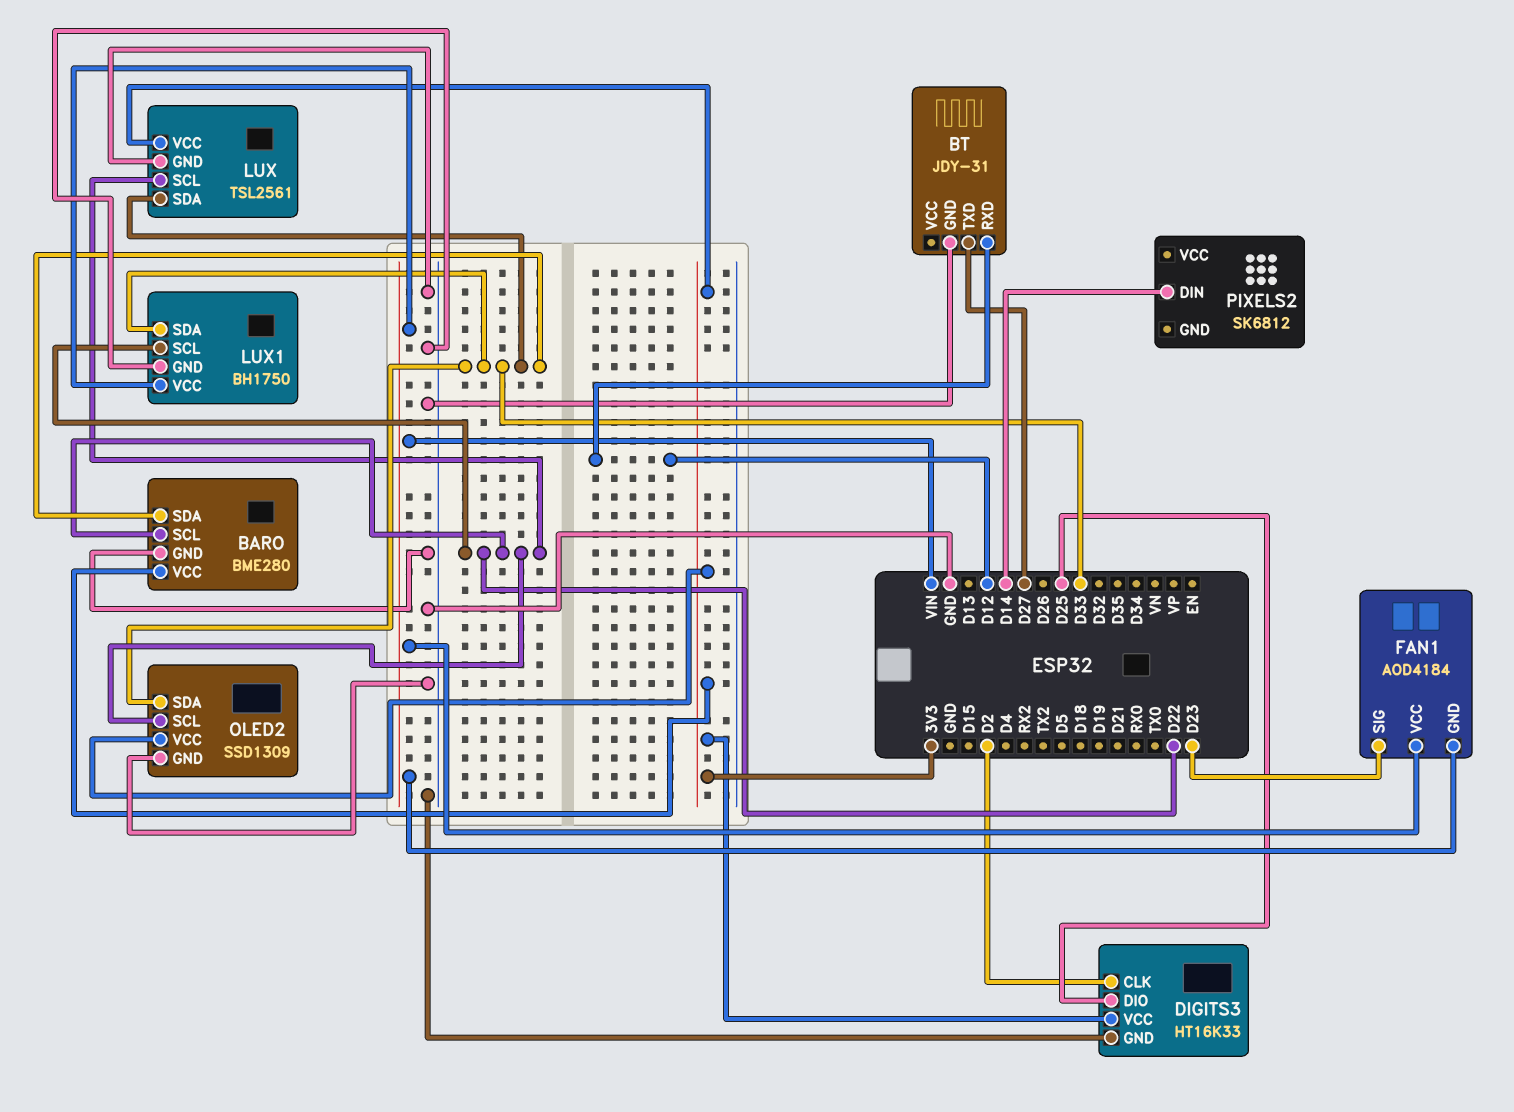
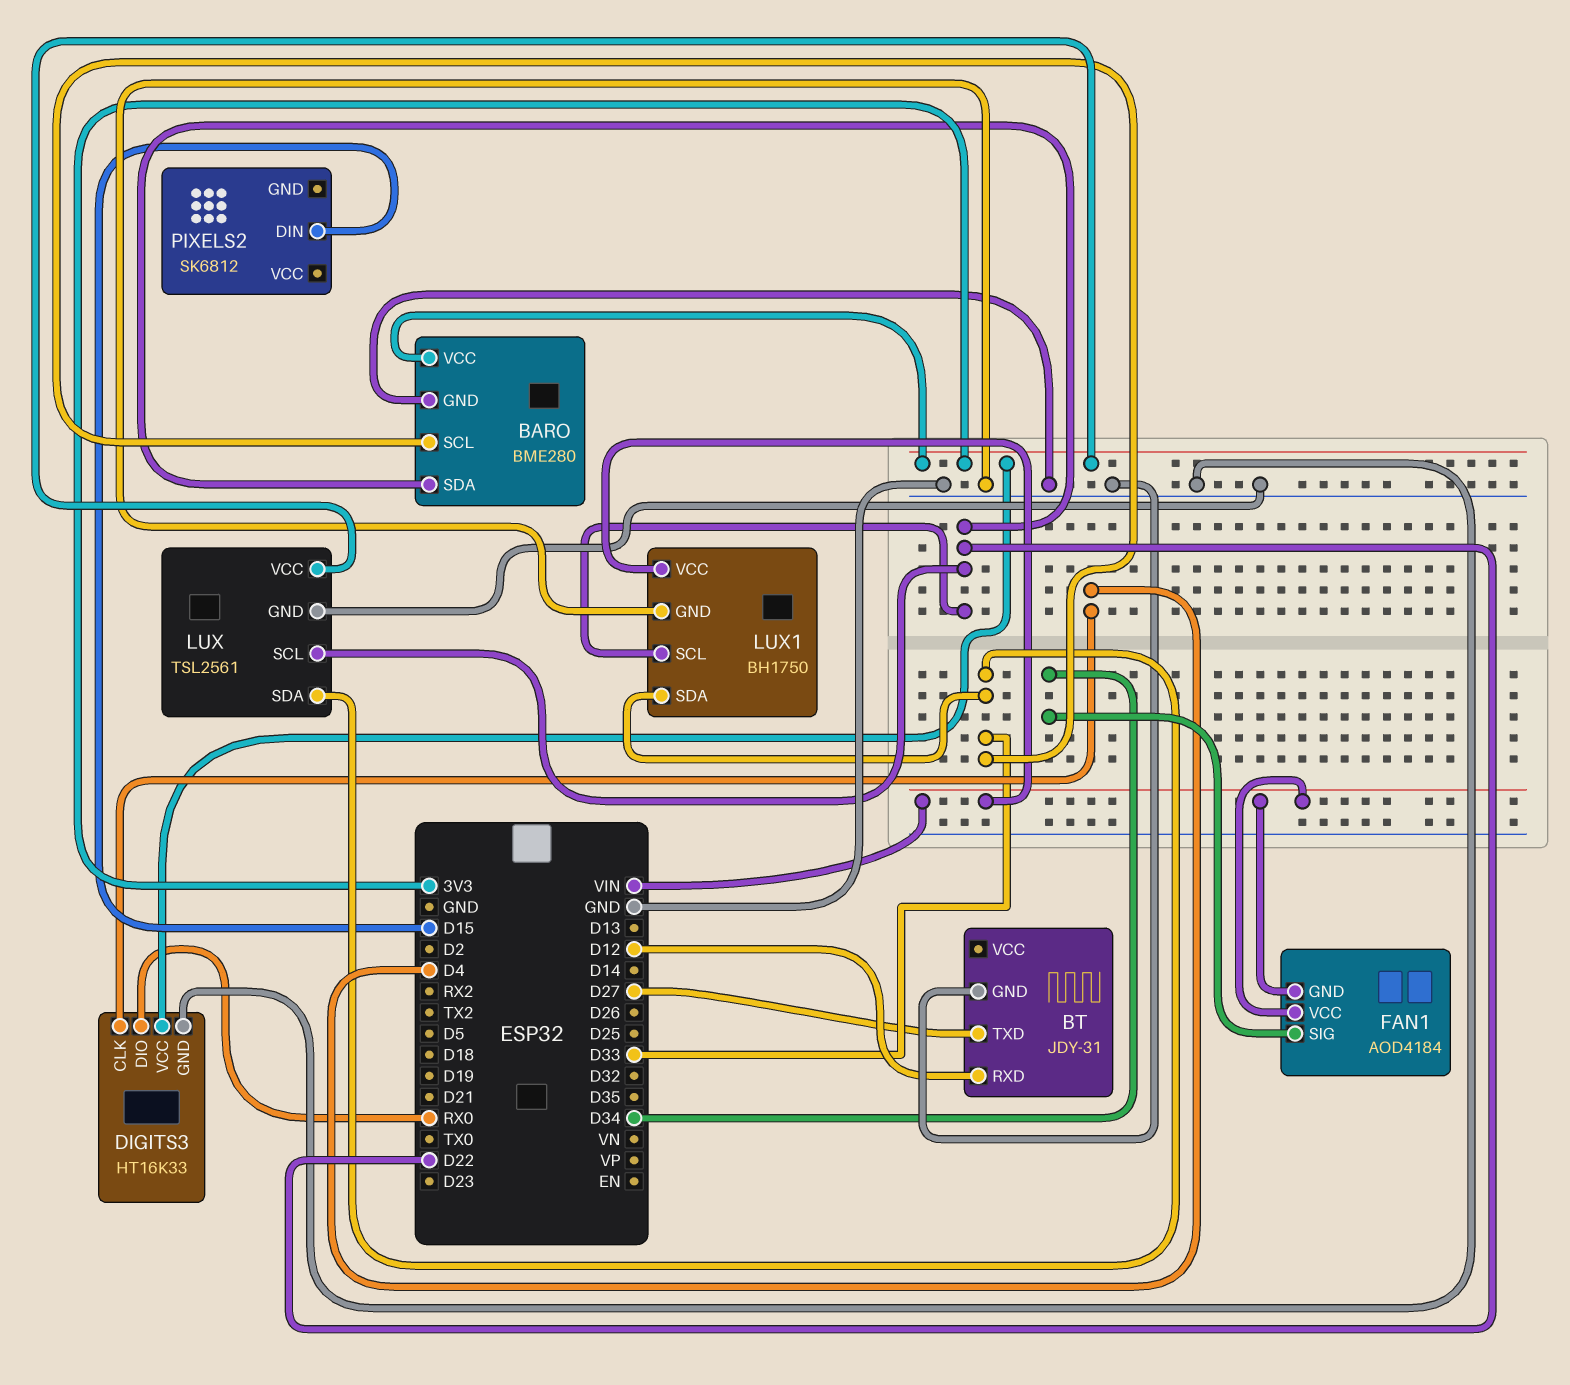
BARO pin SCL: D22 -> D33
BARO pin SDA: D33 -> D22
DIGITS3 pin CLK: D2 -> D4
DIGITS3 pin DIO: D25 -> RX0
FAN1 pin SIG: D23 -> D34
OLED2: SSD1309 -> none
OLED2 pin GND: GND -> none
OLED2 pin SCL: D22 -> none
OLED2 pin SDA: D33 -> none
OLED2 pin VCC: 3V3 -> none
PIXELS2 pin DIN: D14 -> D15

